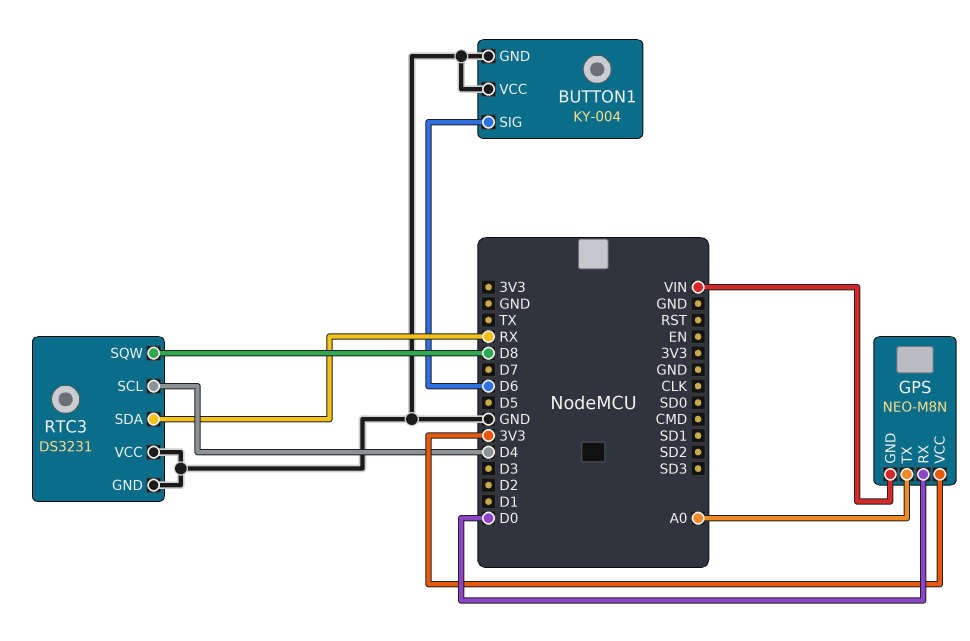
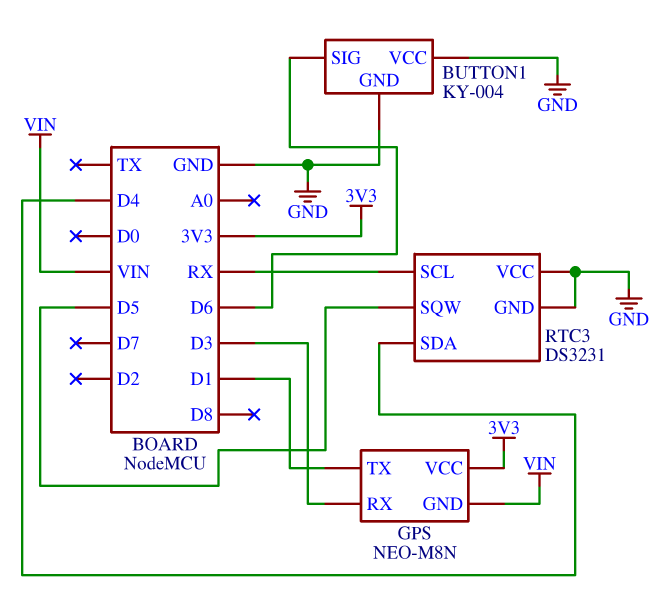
GPS pin RX: D0 -> D3
GPS pin TX: A0 -> D1
RTC3 pin SCL: D4 -> RX
RTC3 pin SDA: RX -> D4
RTC3 pin SQW: D8 -> D5

